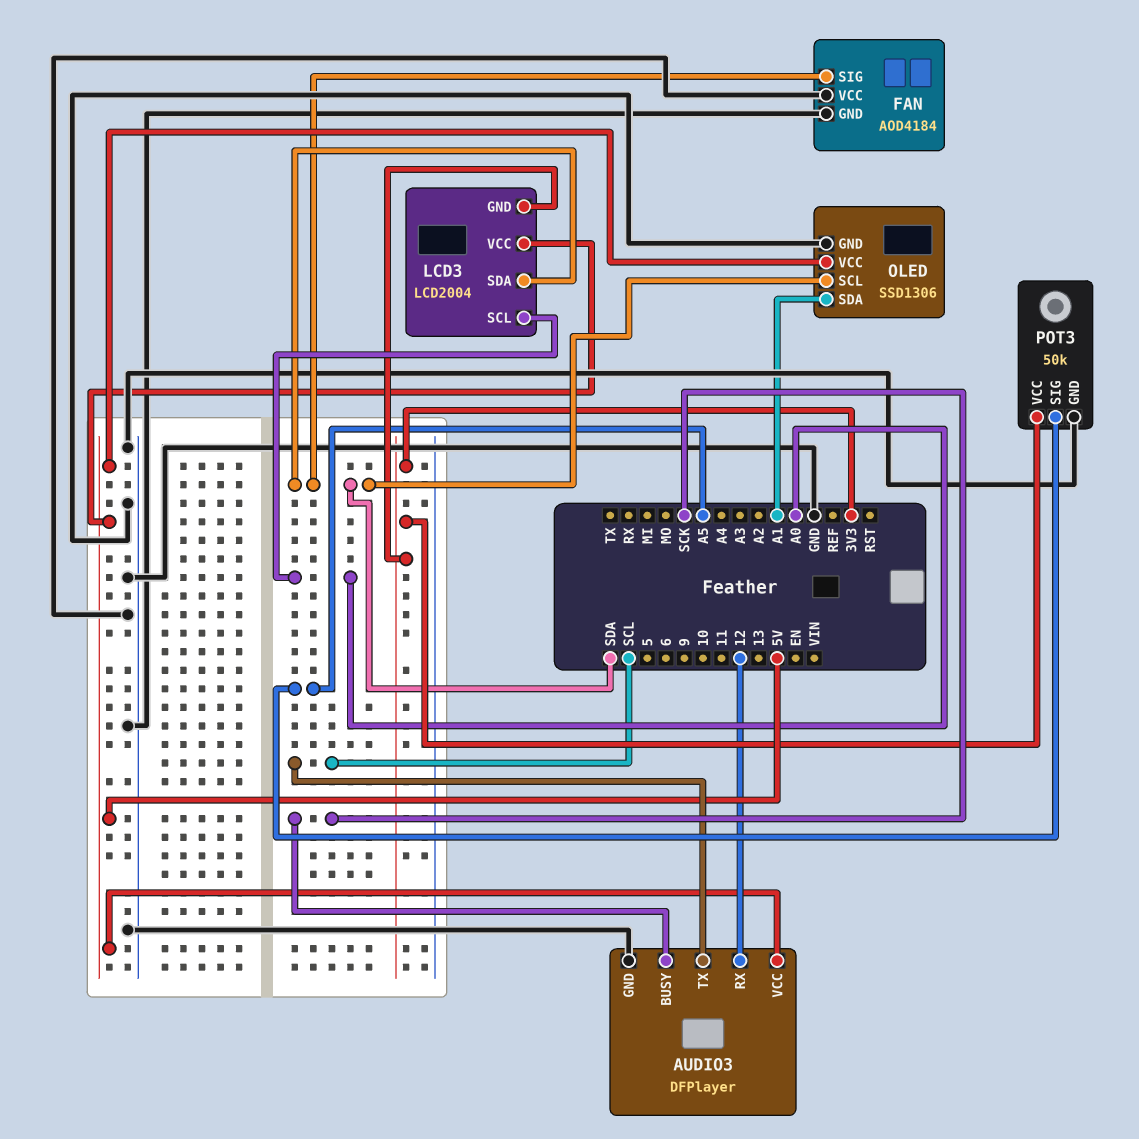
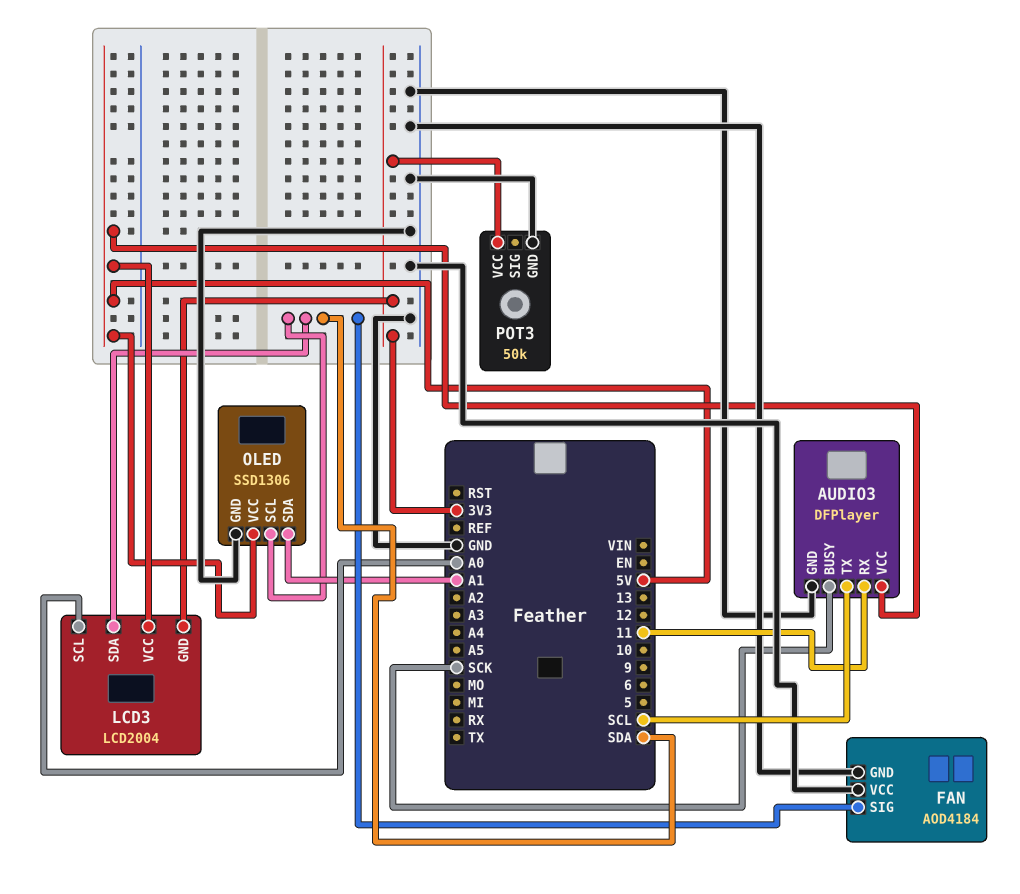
AUDIO3 pin RX: 12 -> 11
POT3 pin SIG: A5 -> none

